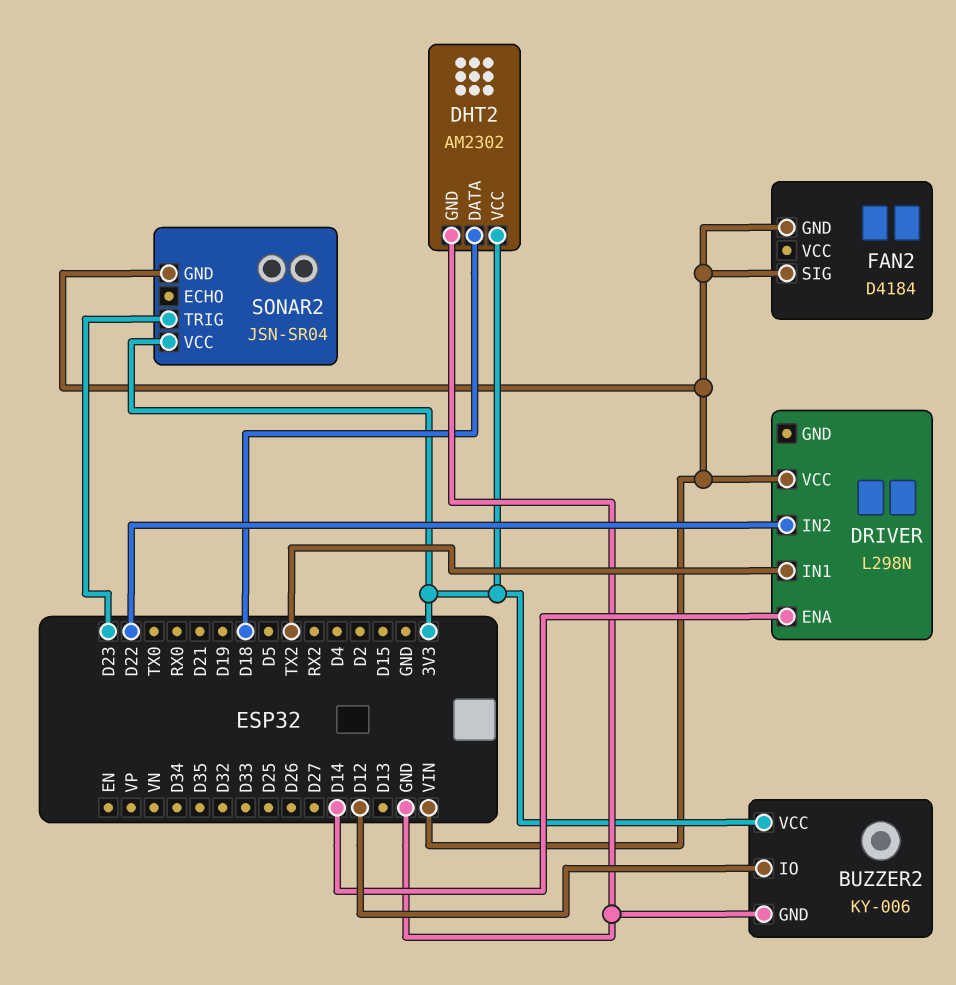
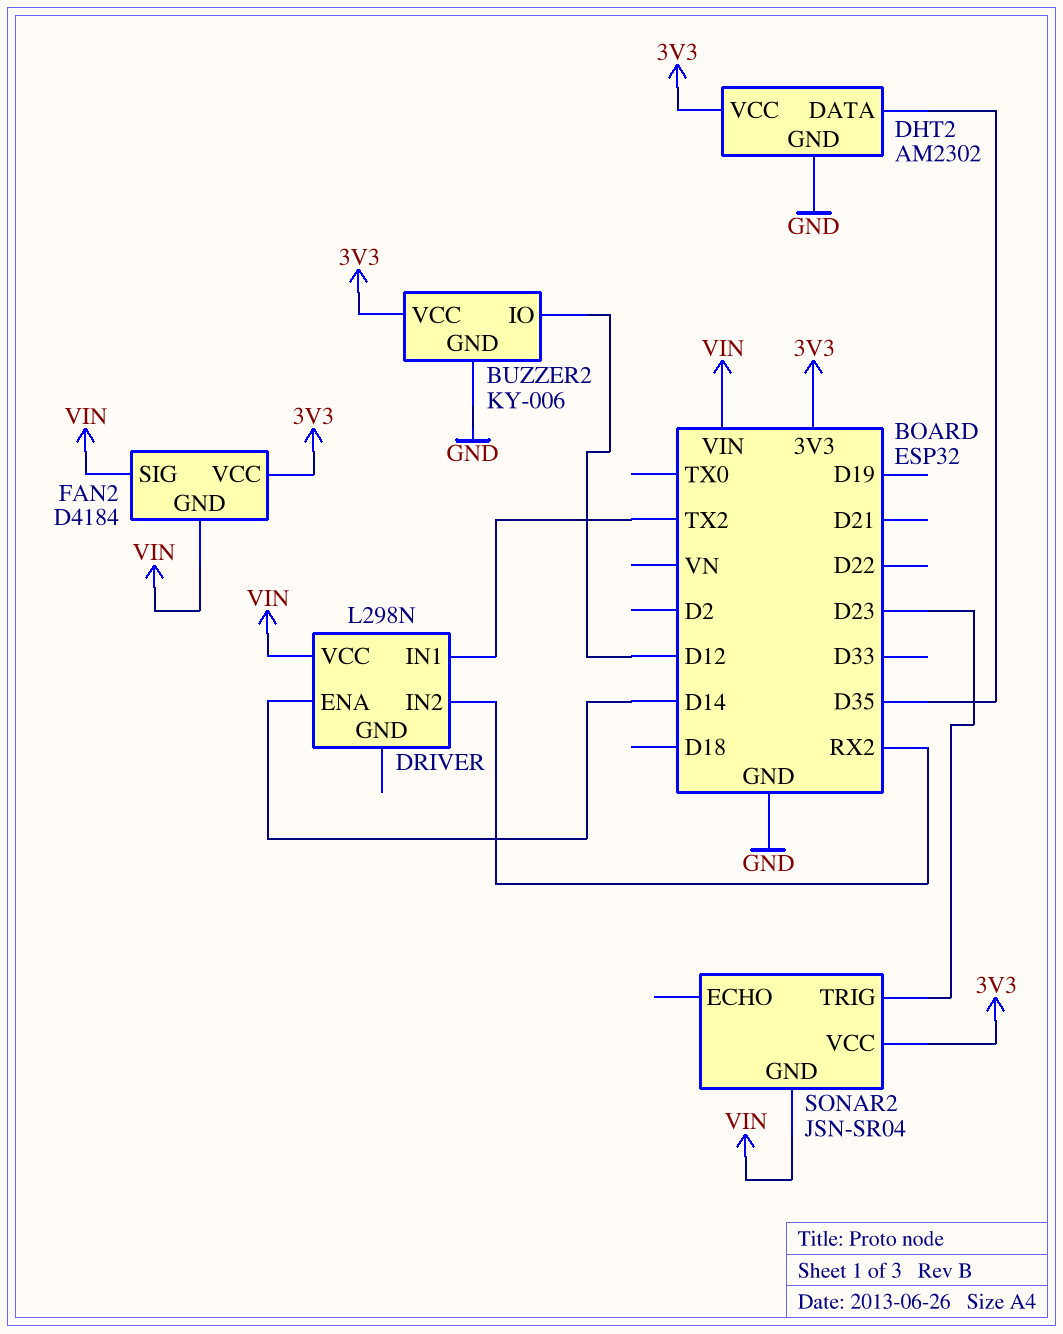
DHT2 pin DATA: D18 -> D35
DRIVER pin IN2: D22 -> RX2
FAN2 pin VCC: none -> 3V3

